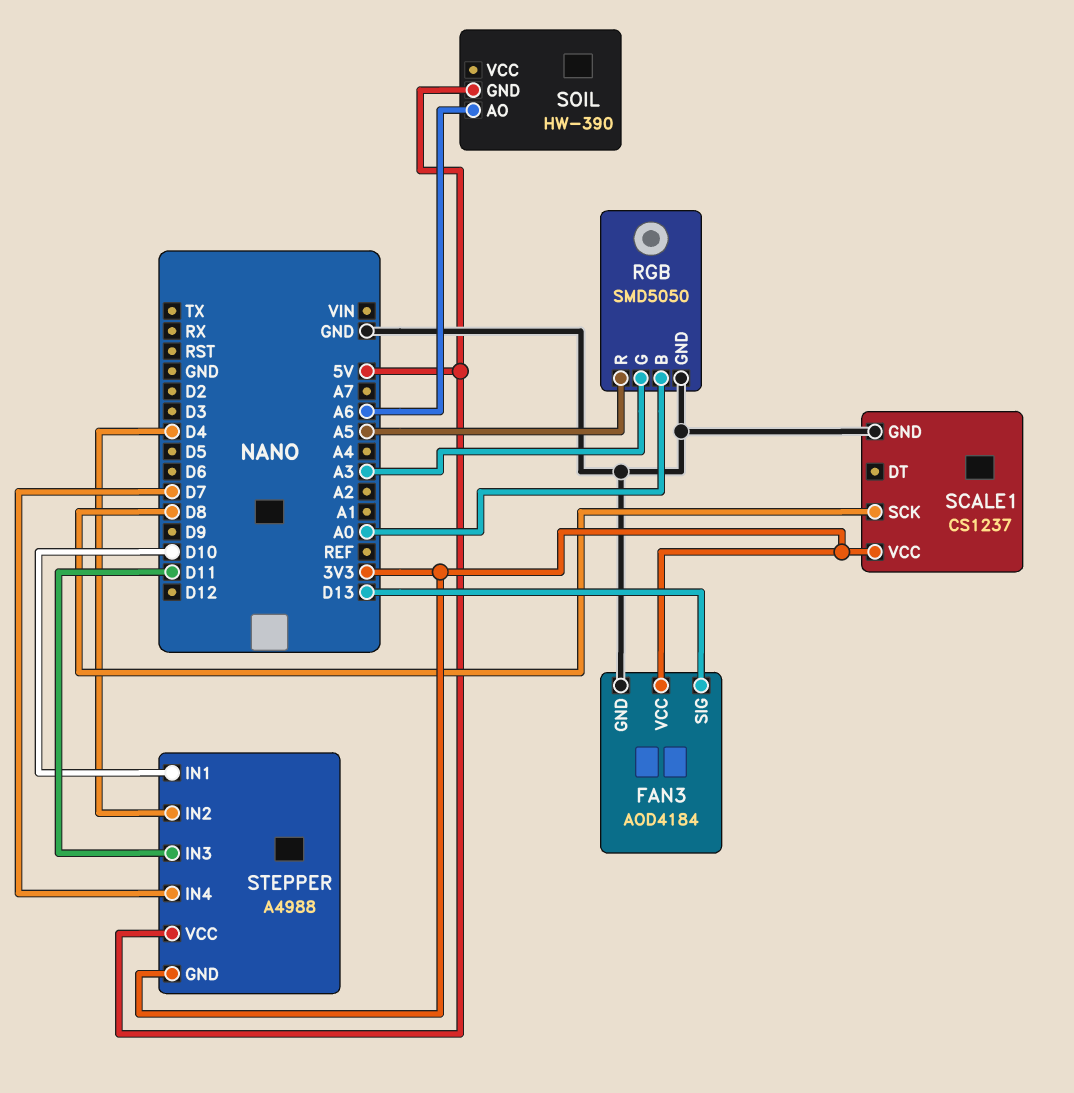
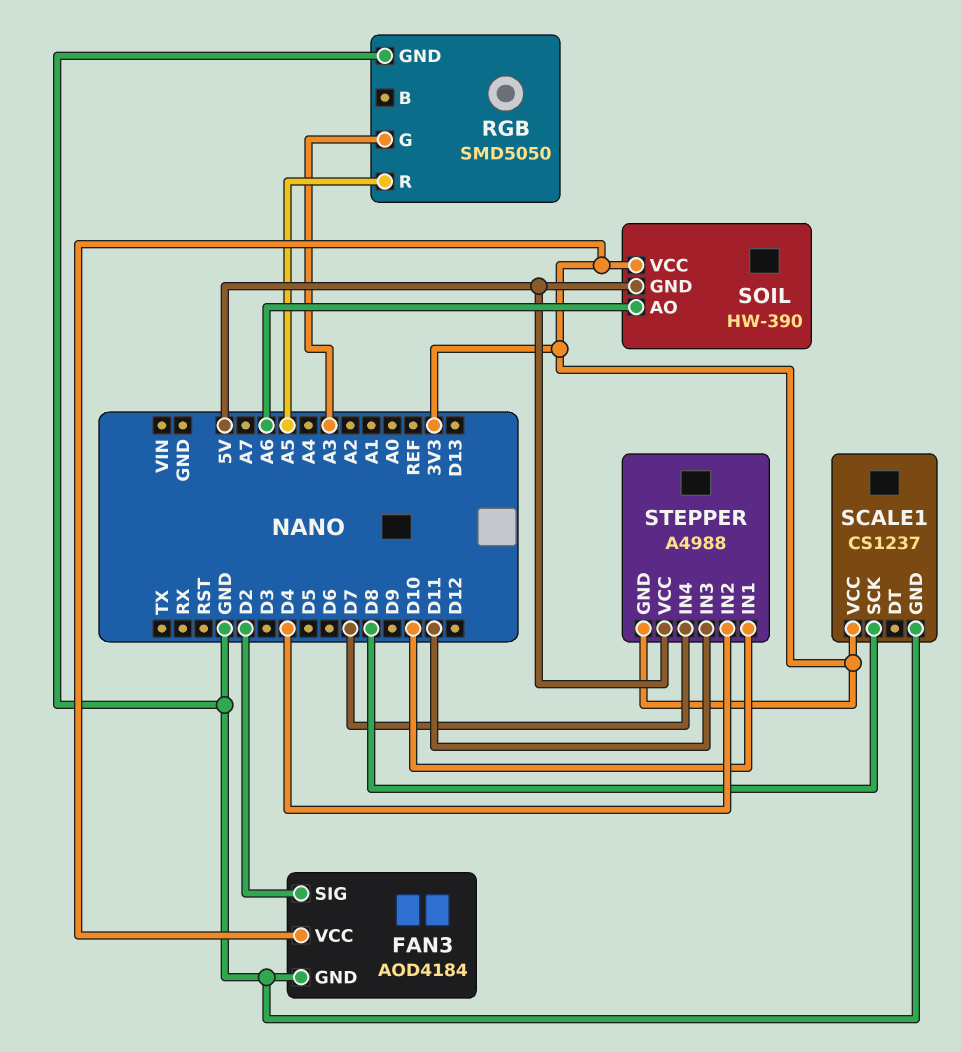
FAN3 pin SIG: D13 -> D2
RGB pin B: A0 -> none
SOIL pin VCC: none -> 3V3

